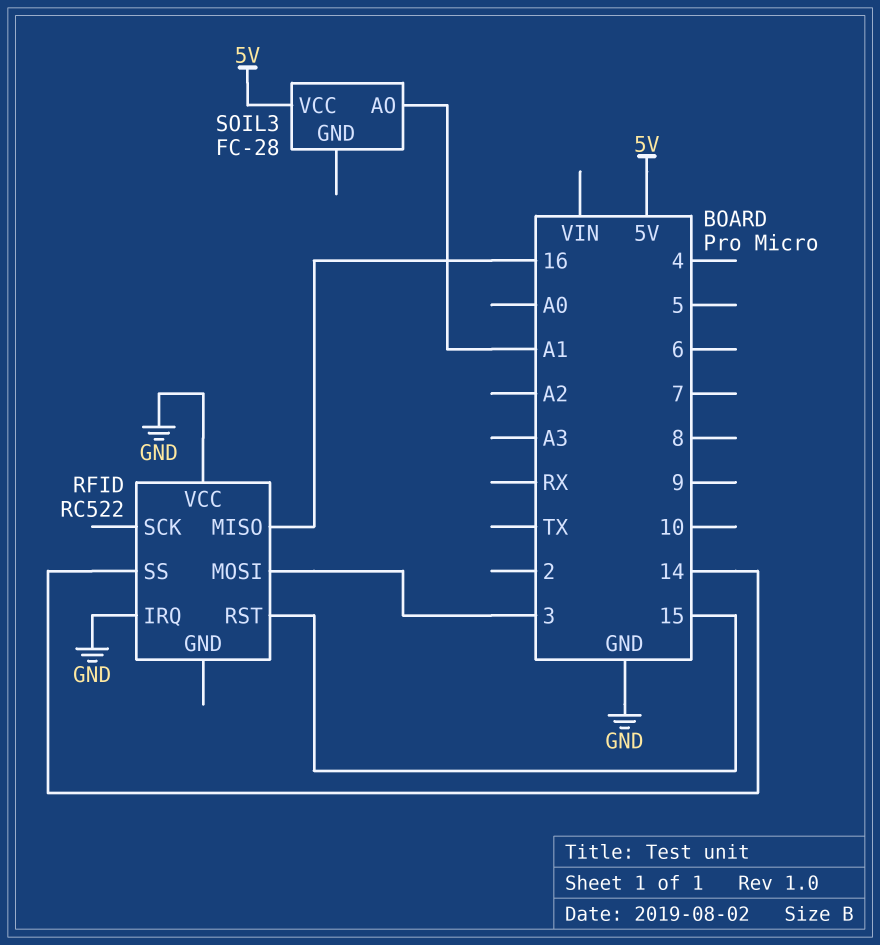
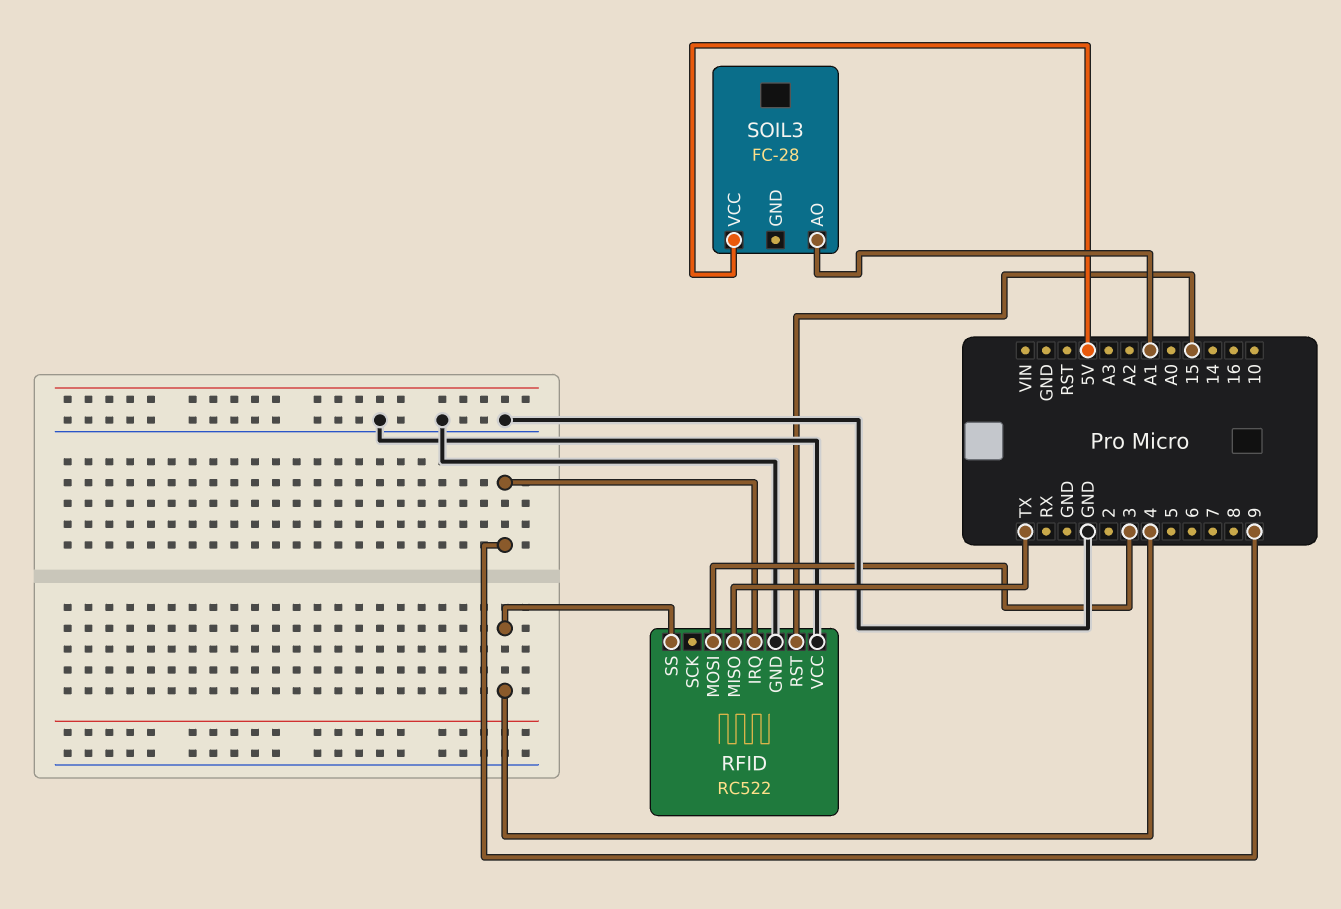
RFID pin GND: none -> GND
RFID pin IRQ: GND -> 9
RFID pin MISO: 16 -> TX
RFID pin SS: 14 -> 4

